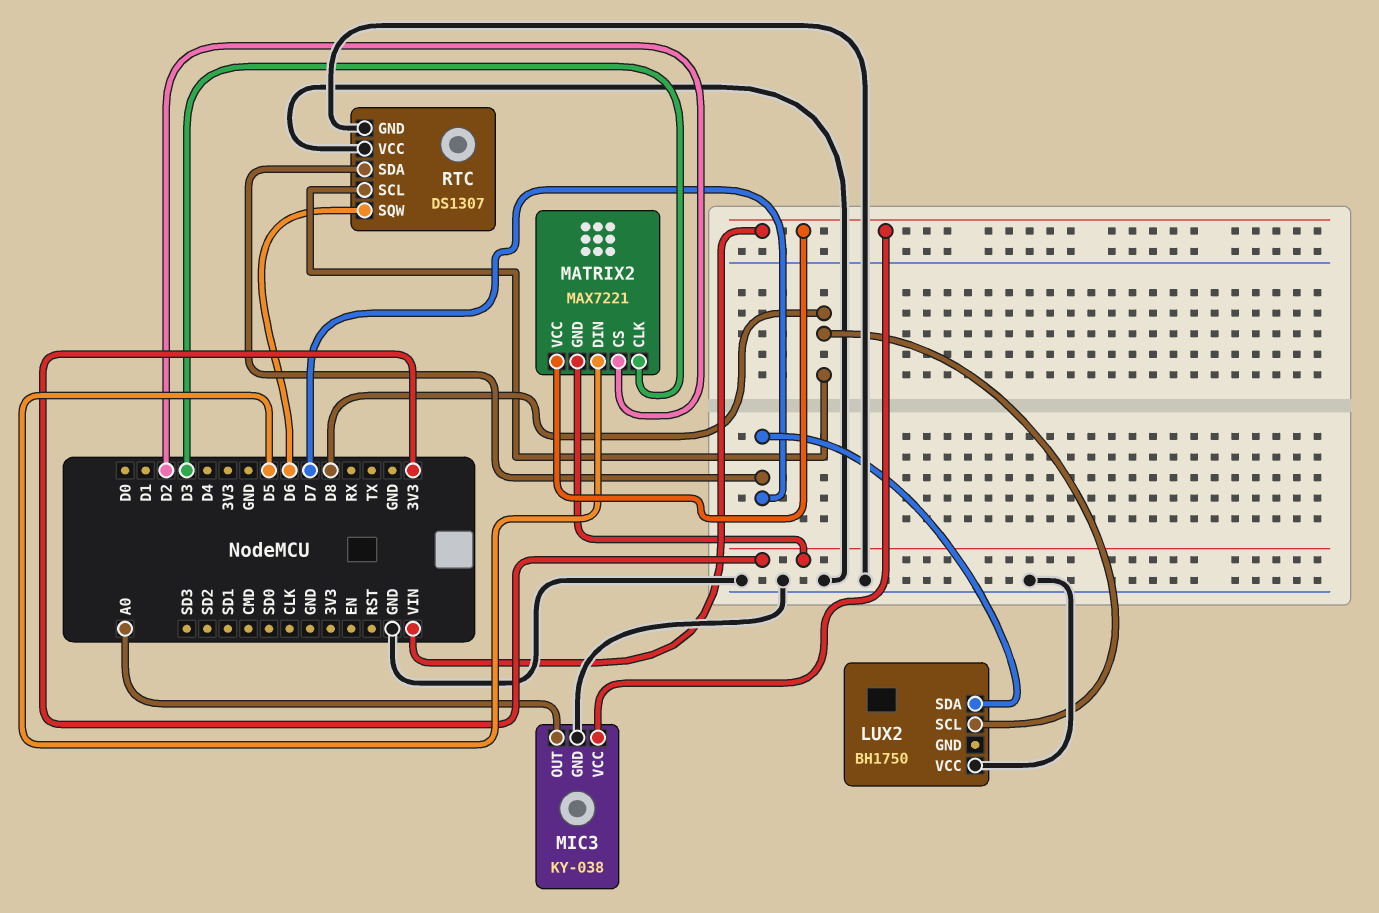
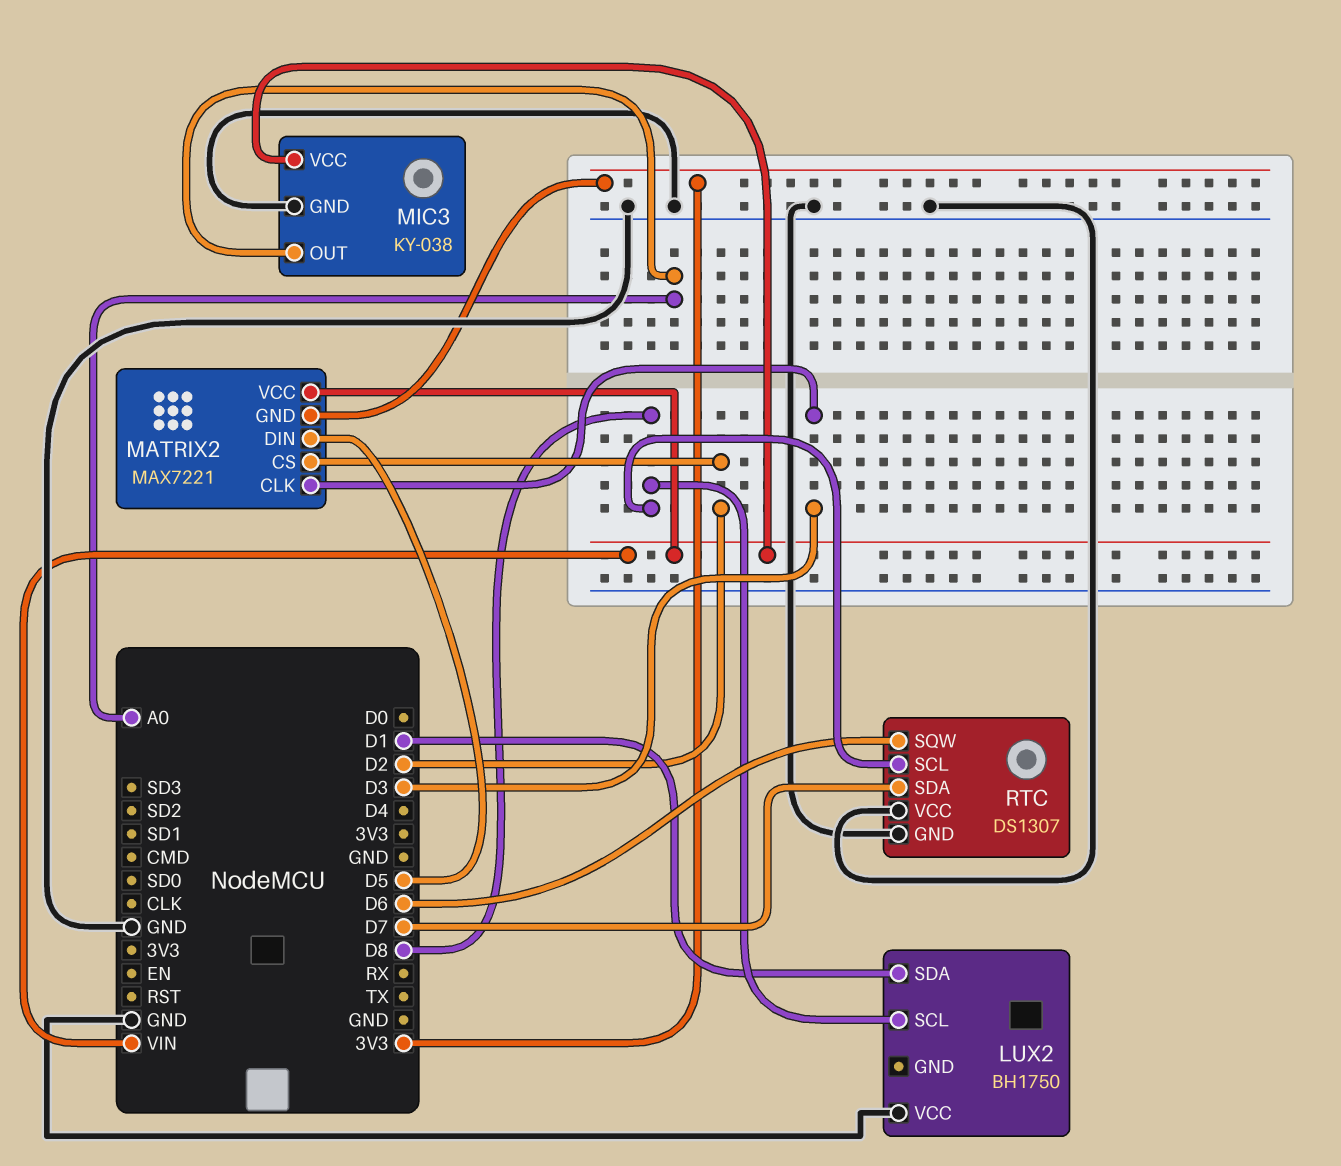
LUX2 pin SDA: D7 -> D1

